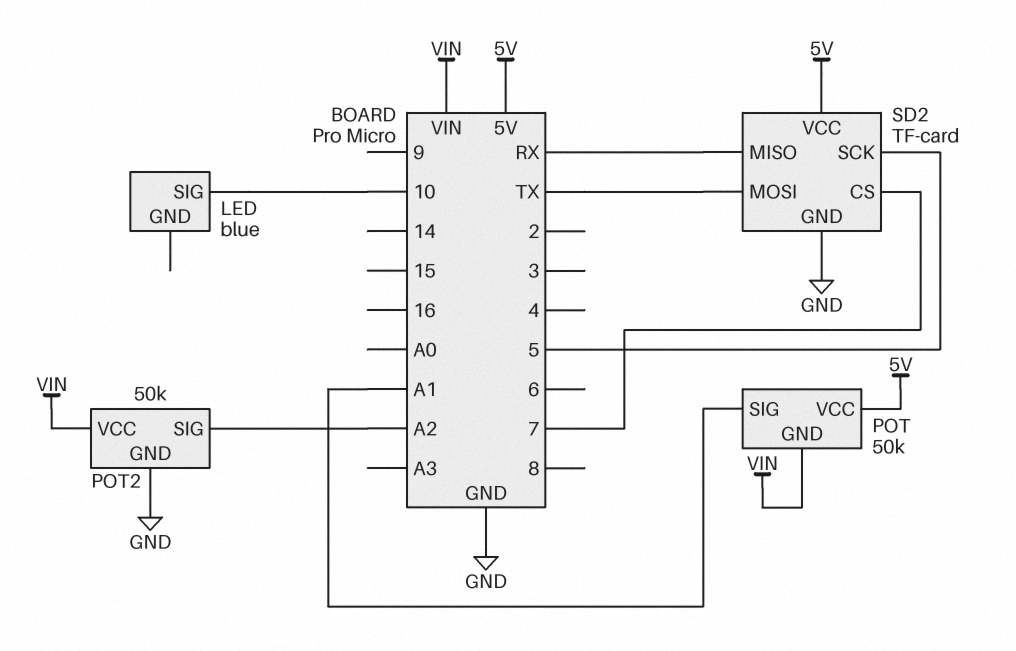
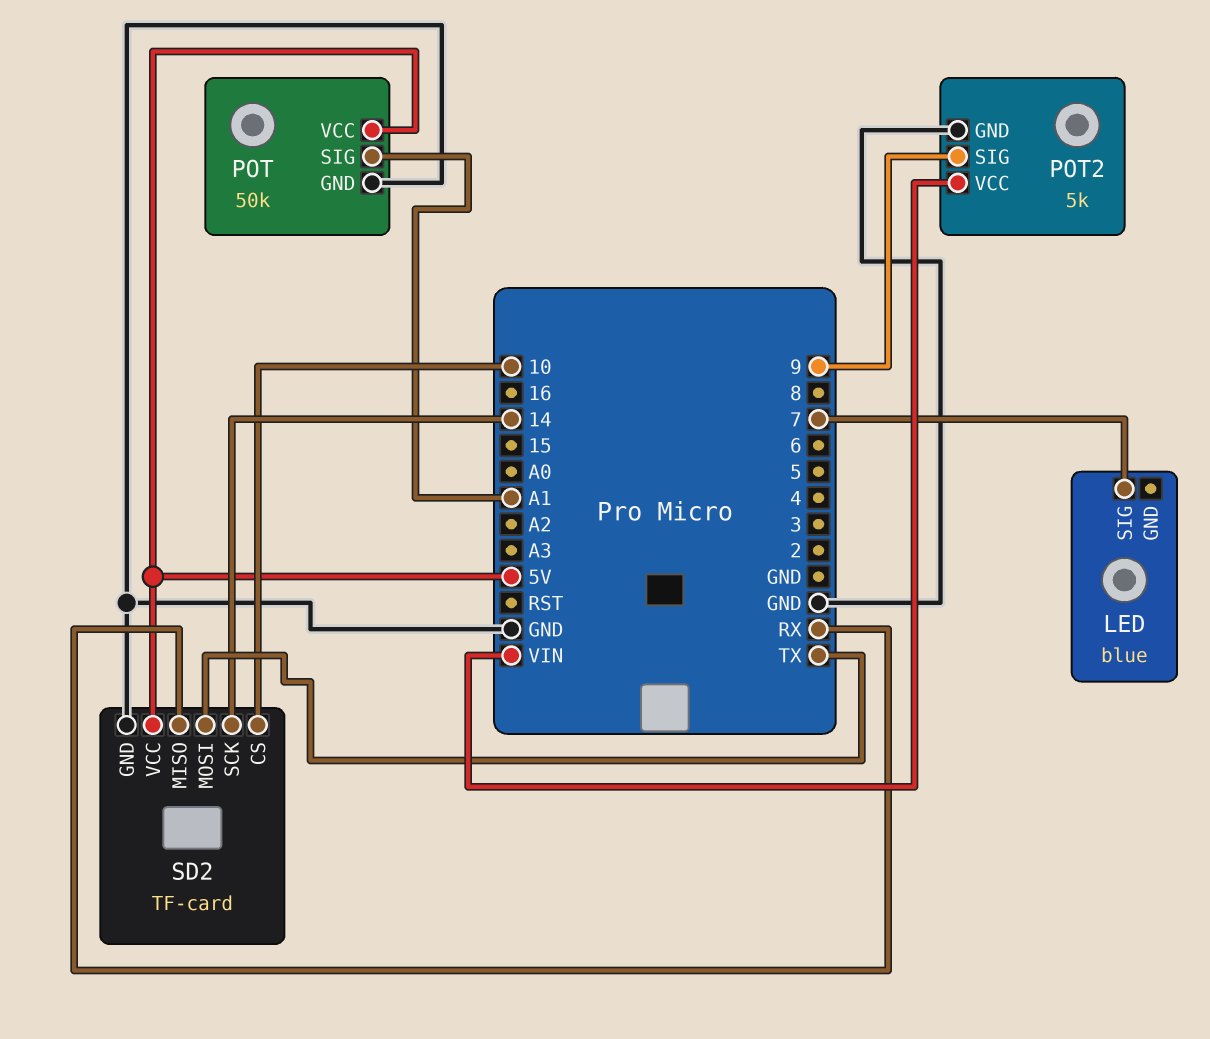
LED pin SIG: 10 -> 7
POT pin GND: VIN -> GND
POT2: 50k -> 5k
POT2 pin SIG: A2 -> 9
SD2 pin CS: 7 -> 10
SD2 pin SCK: 5 -> 14

